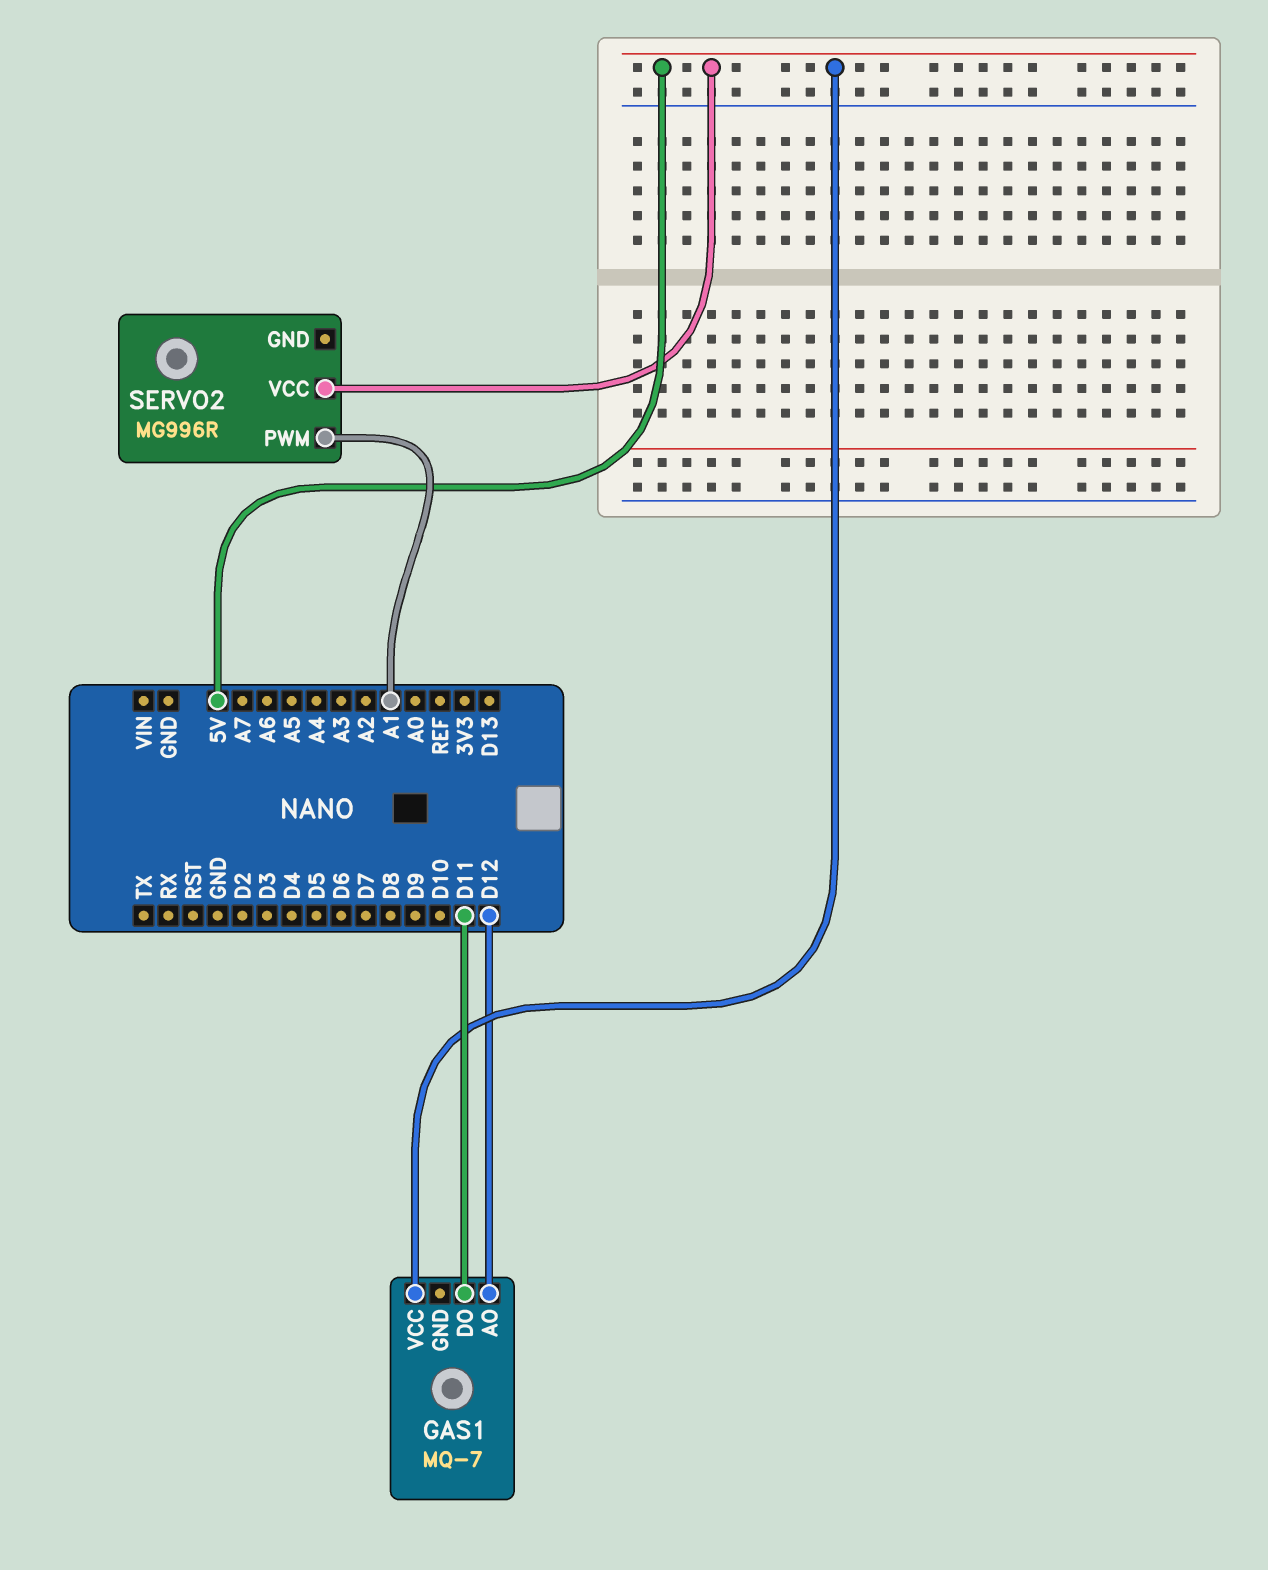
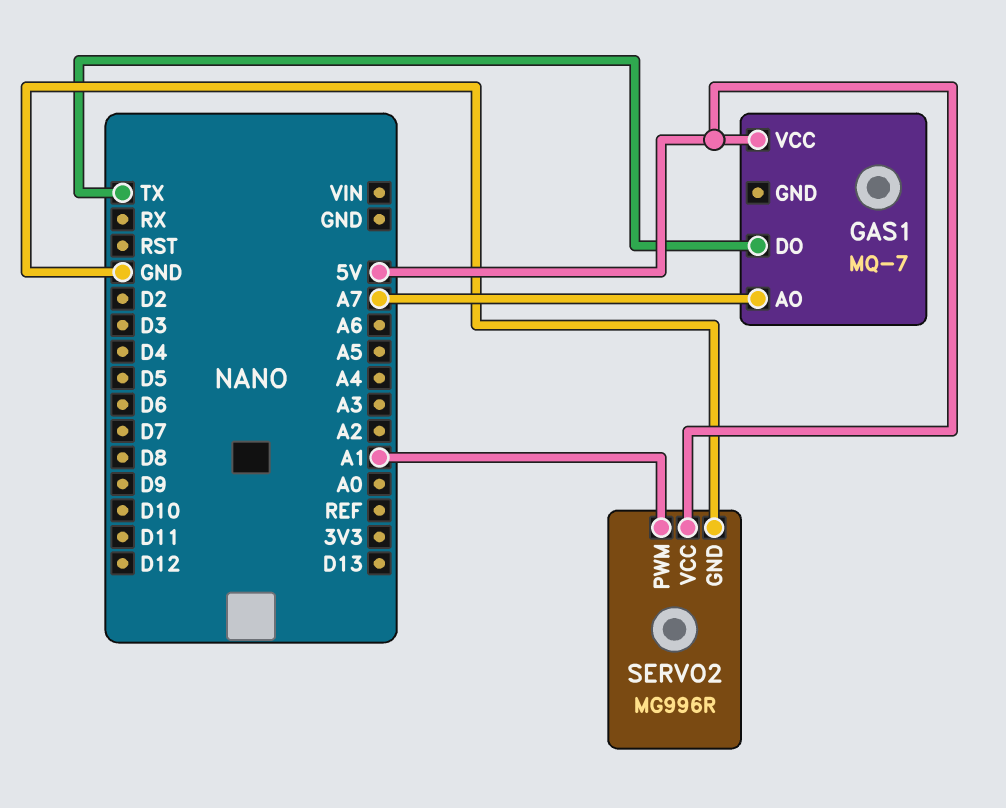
GAS1 pin AO: D12 -> A7
GAS1 pin DO: D11 -> TX
SERVO2 pin GND: none -> GND

